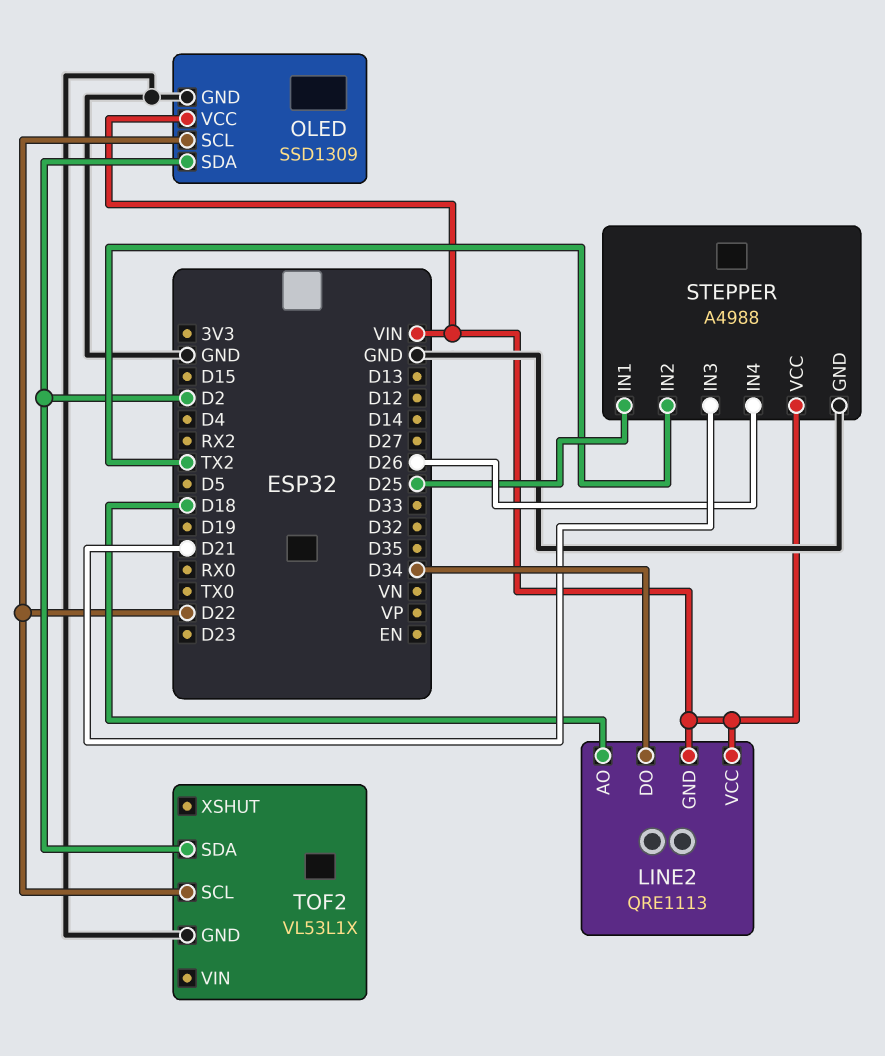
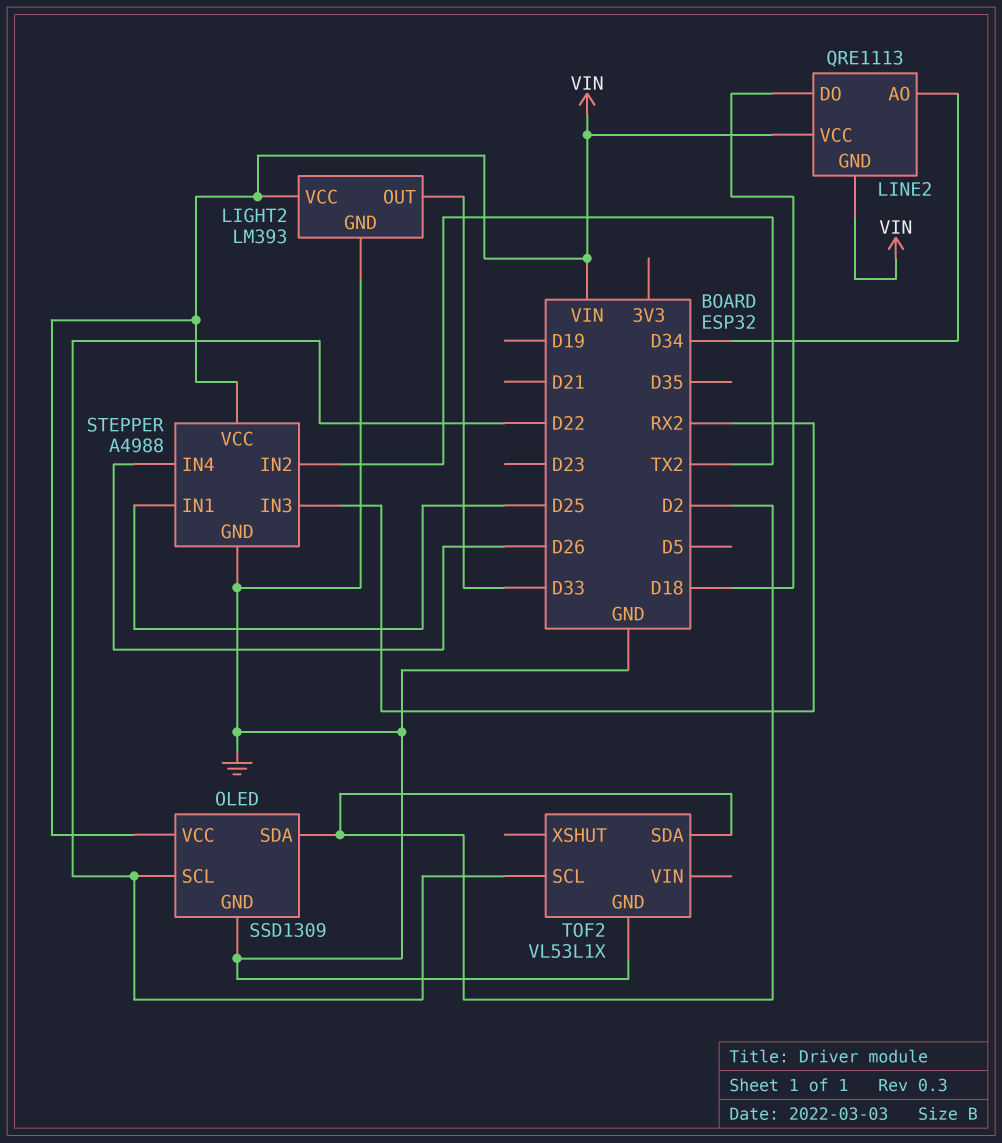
LIGHT2: none -> LM393
LIGHT2 pin GND: none -> GND
LIGHT2 pin OUT: none -> D33
LIGHT2 pin VCC: none -> VIN
LINE2 pin AO: D18 -> D34
LINE2 pin DO: D34 -> D18
STEPPER pin IN3: D21 -> RX2

